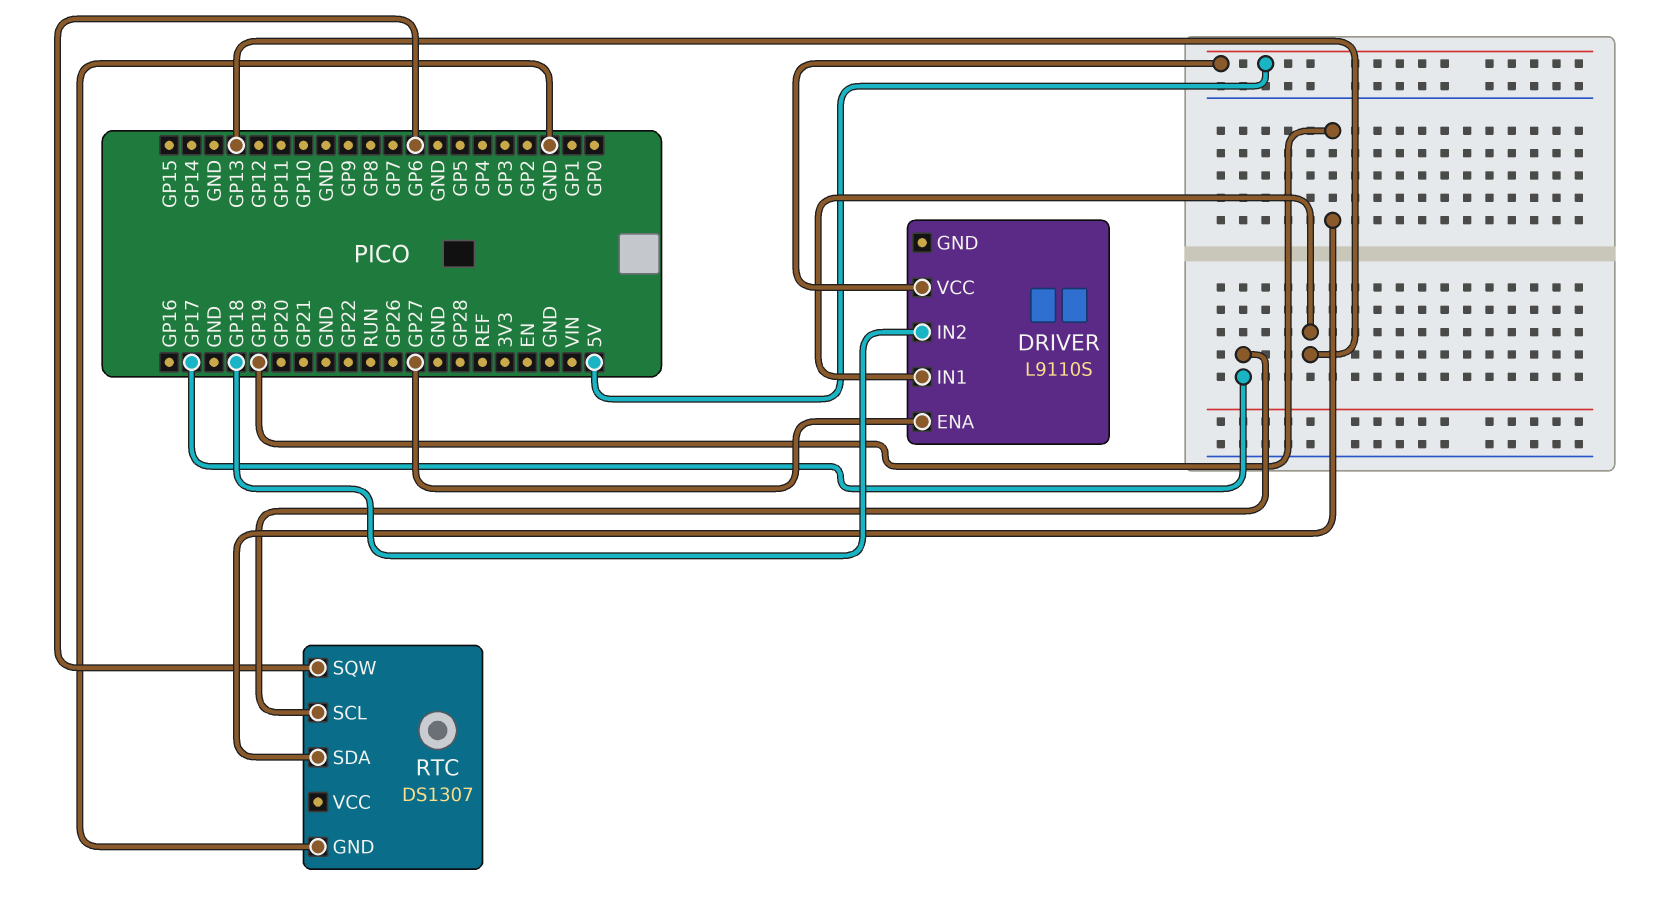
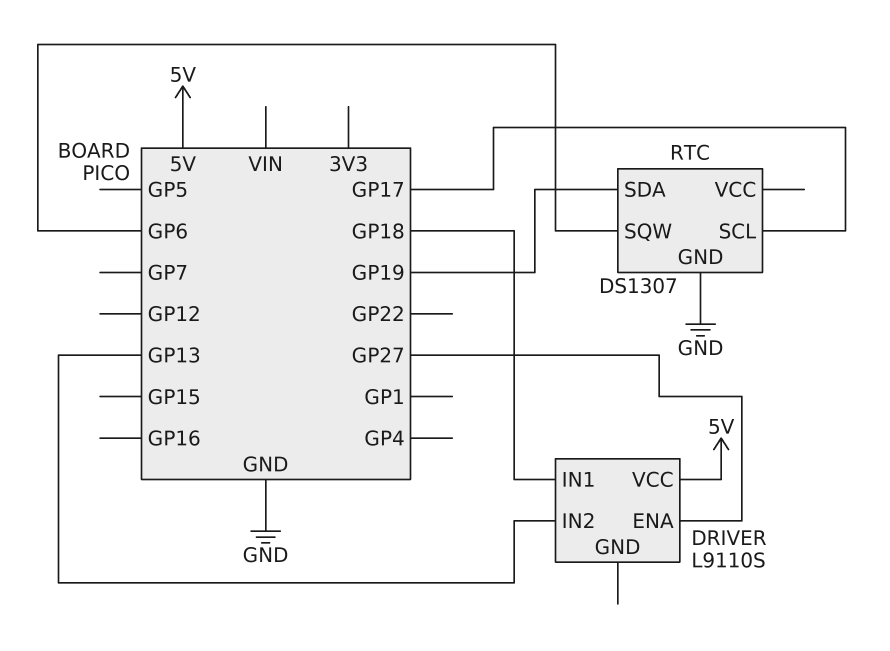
DRIVER pin IN1: GP13 -> GP18
DRIVER pin IN2: GP18 -> GP13

